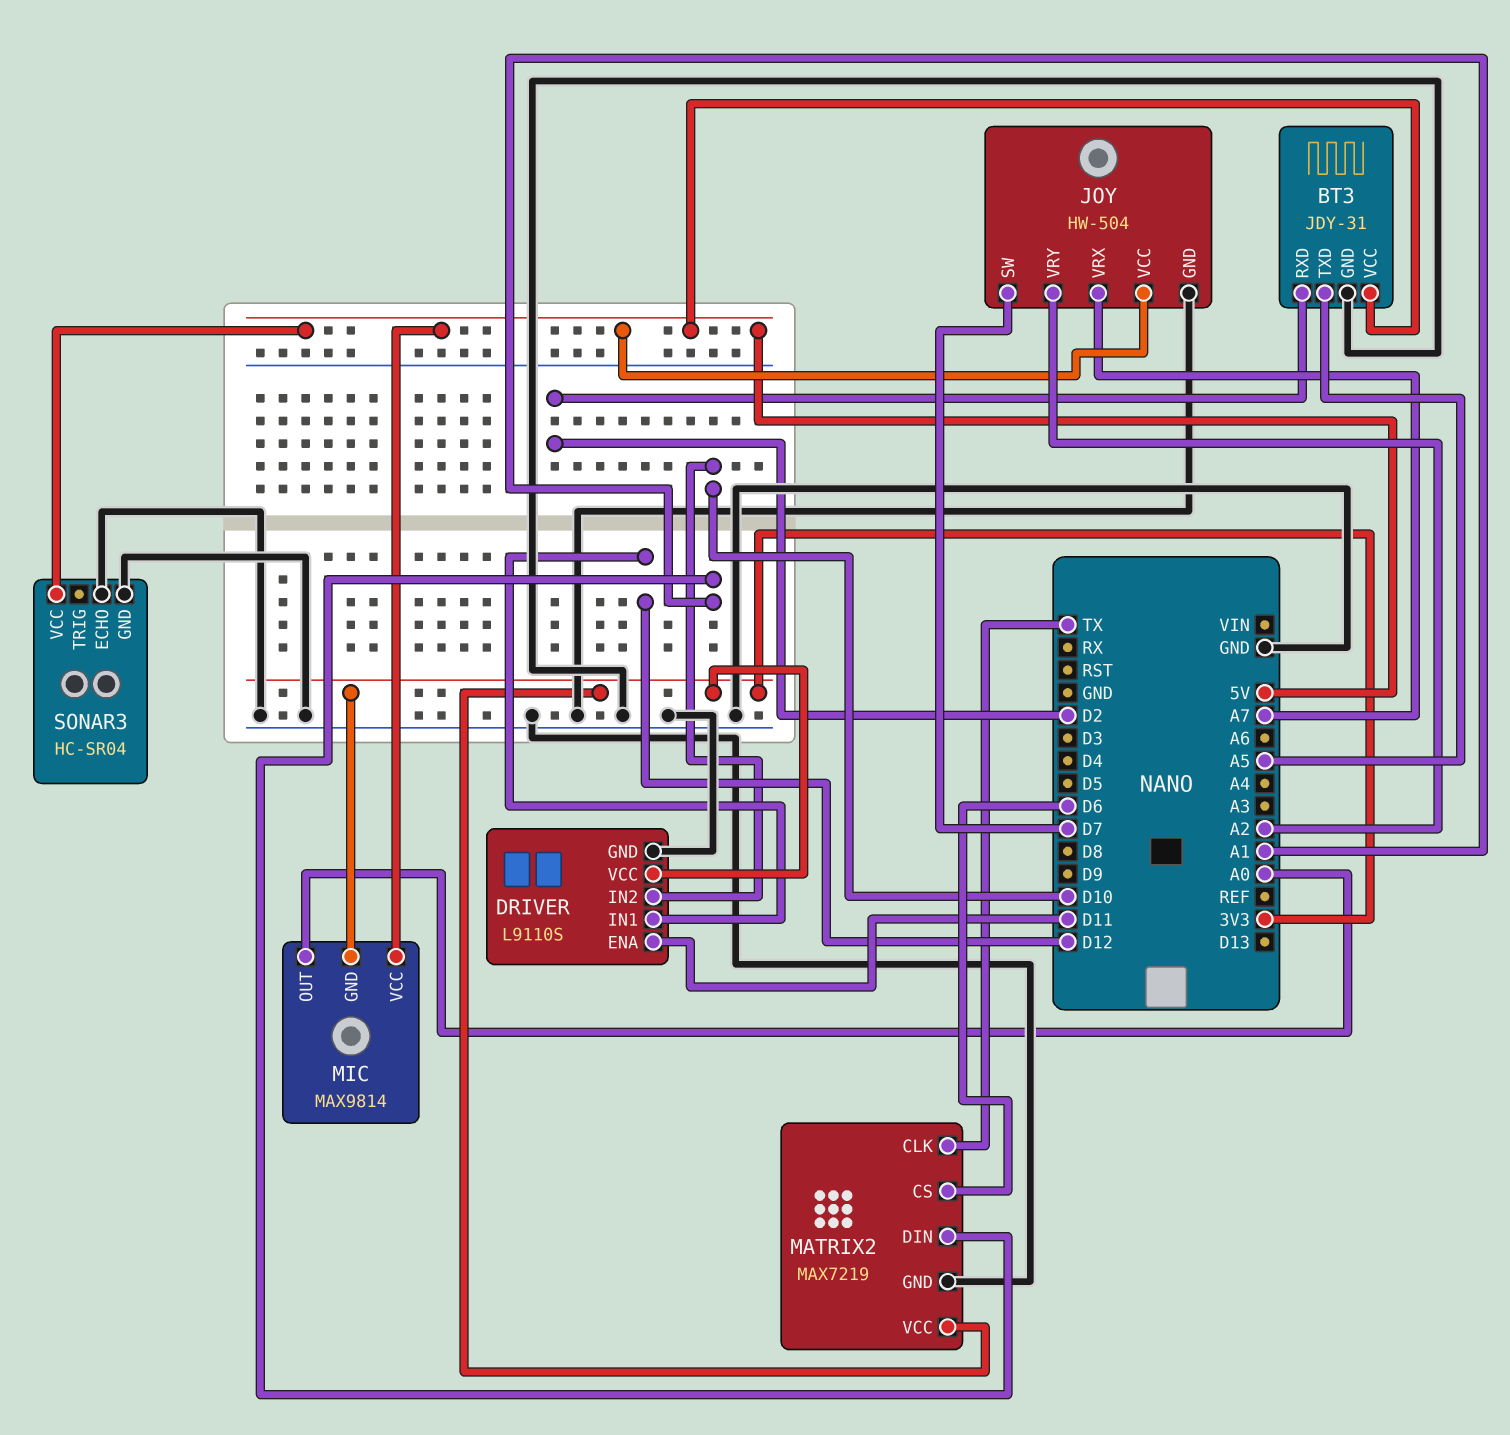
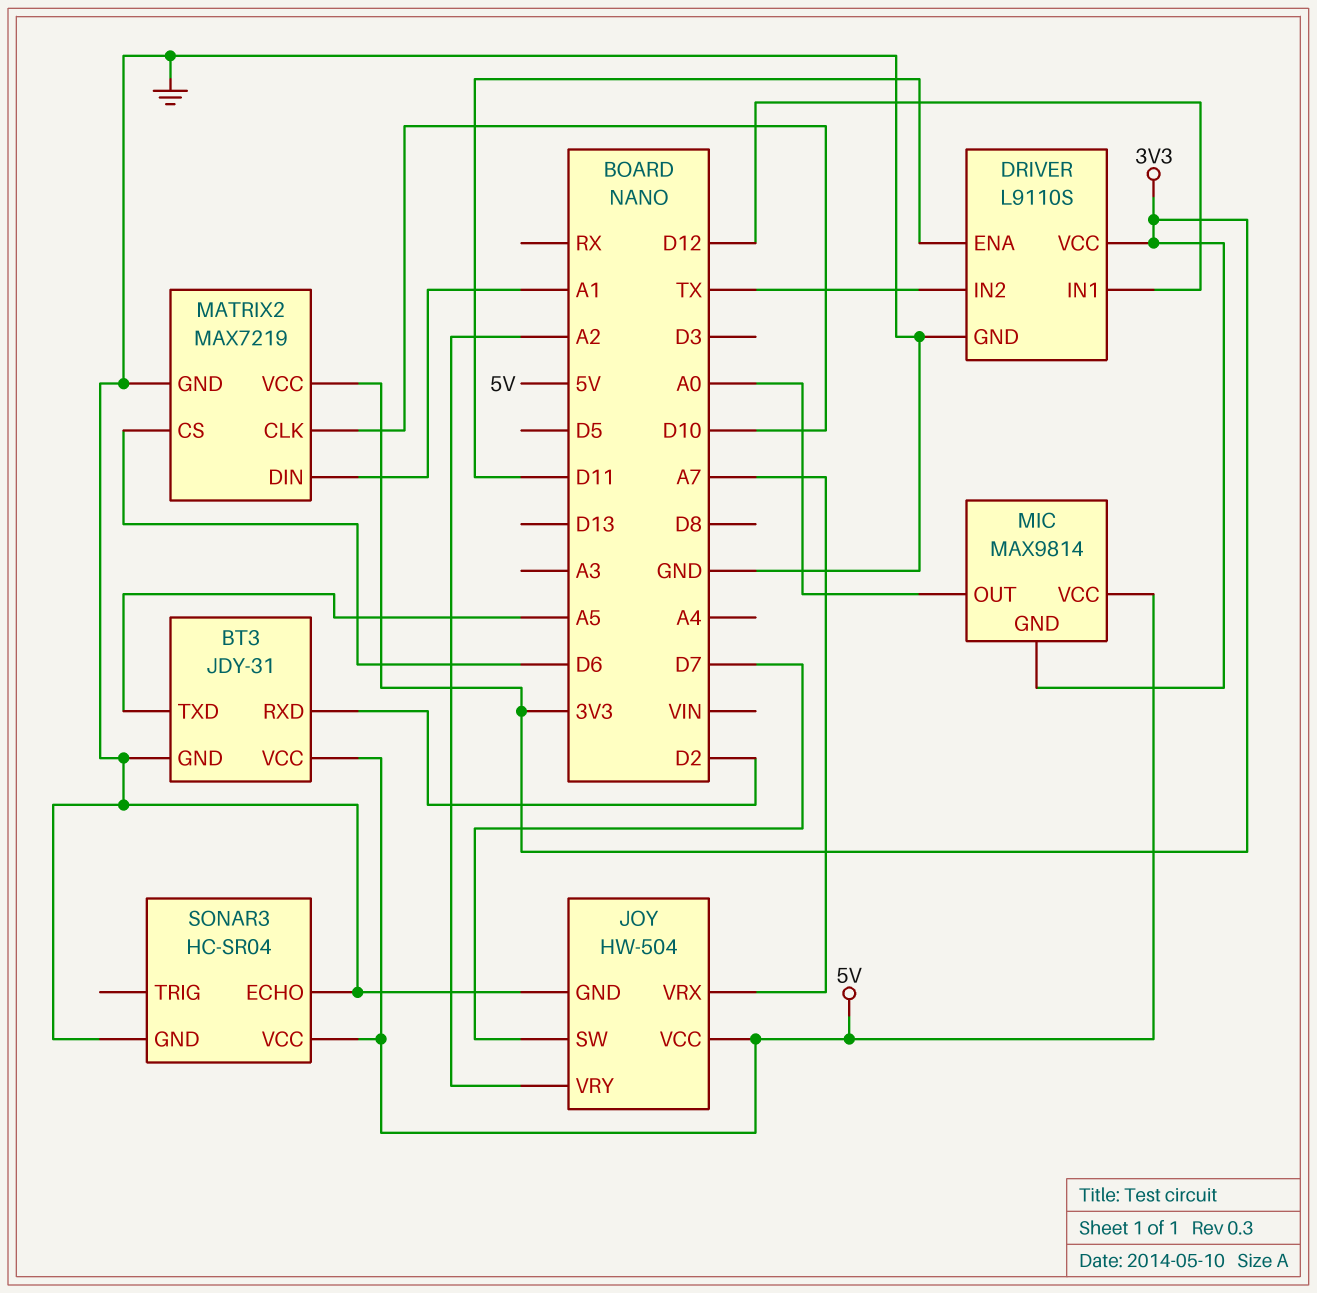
DRIVER pin IN2: D10 -> TX
MATRIX2 pin CLK: TX -> D10

